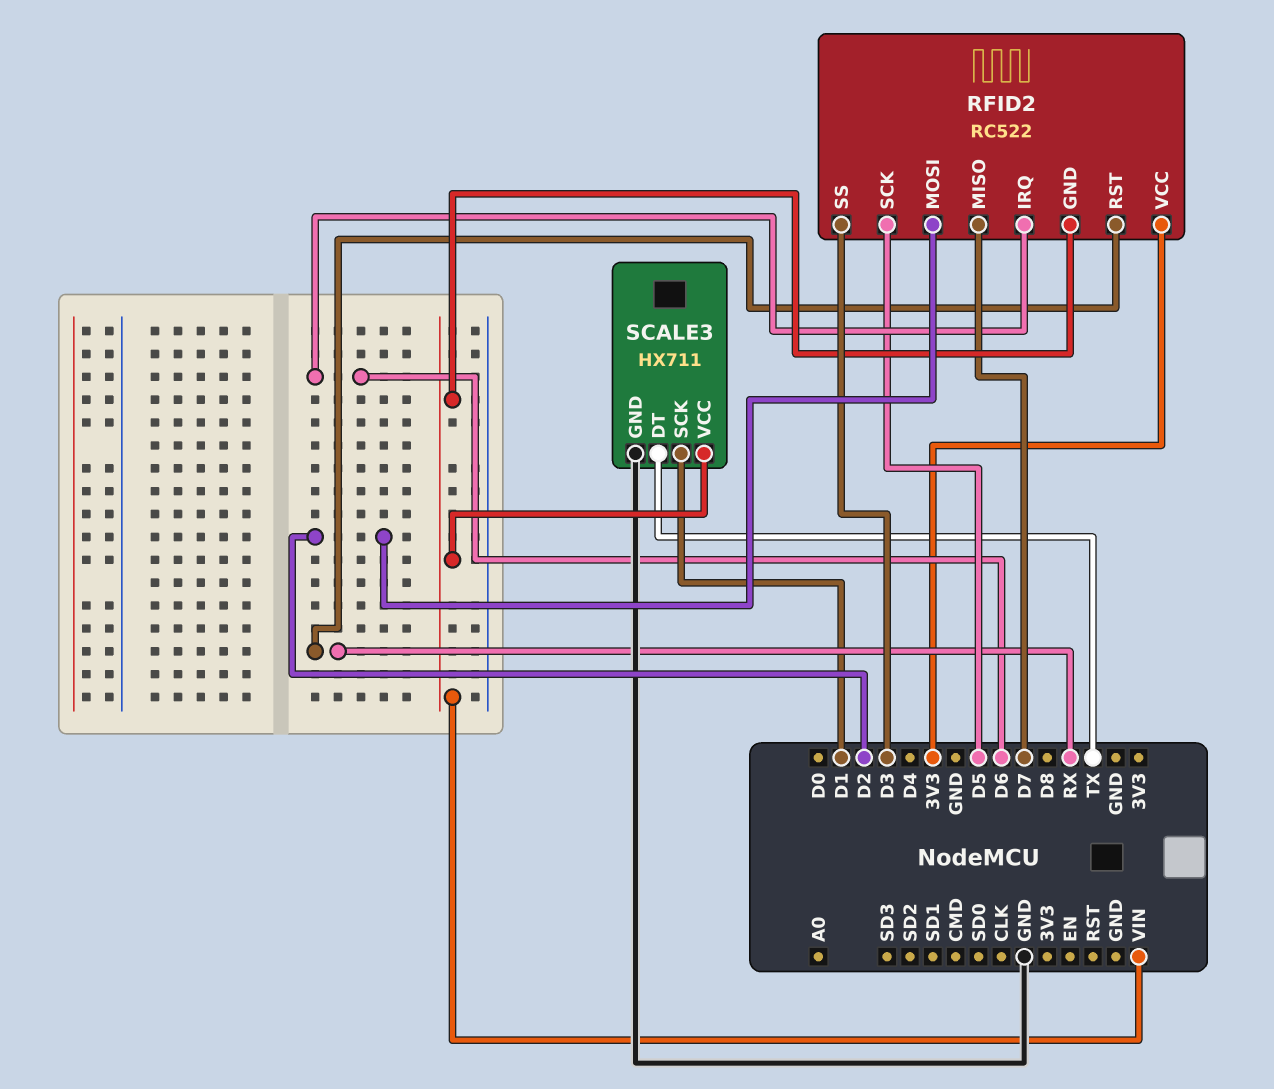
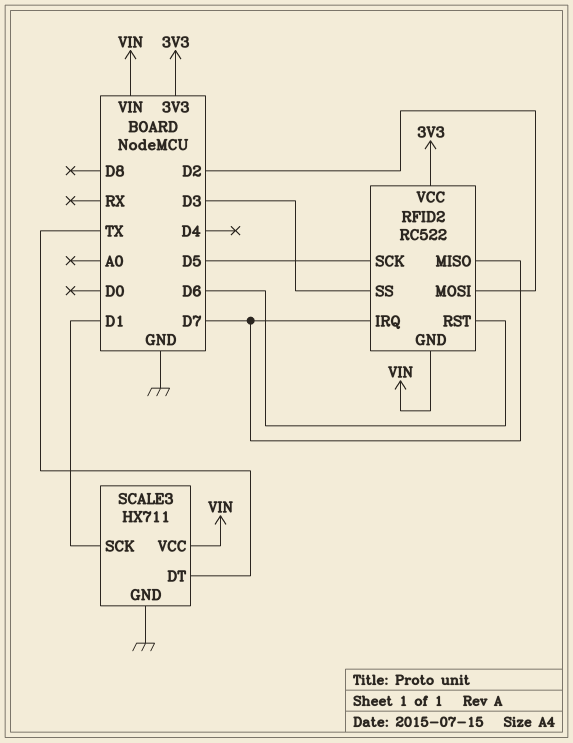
RFID2 pin IRQ: D6 -> D7
RFID2 pin RST: RX -> D6

